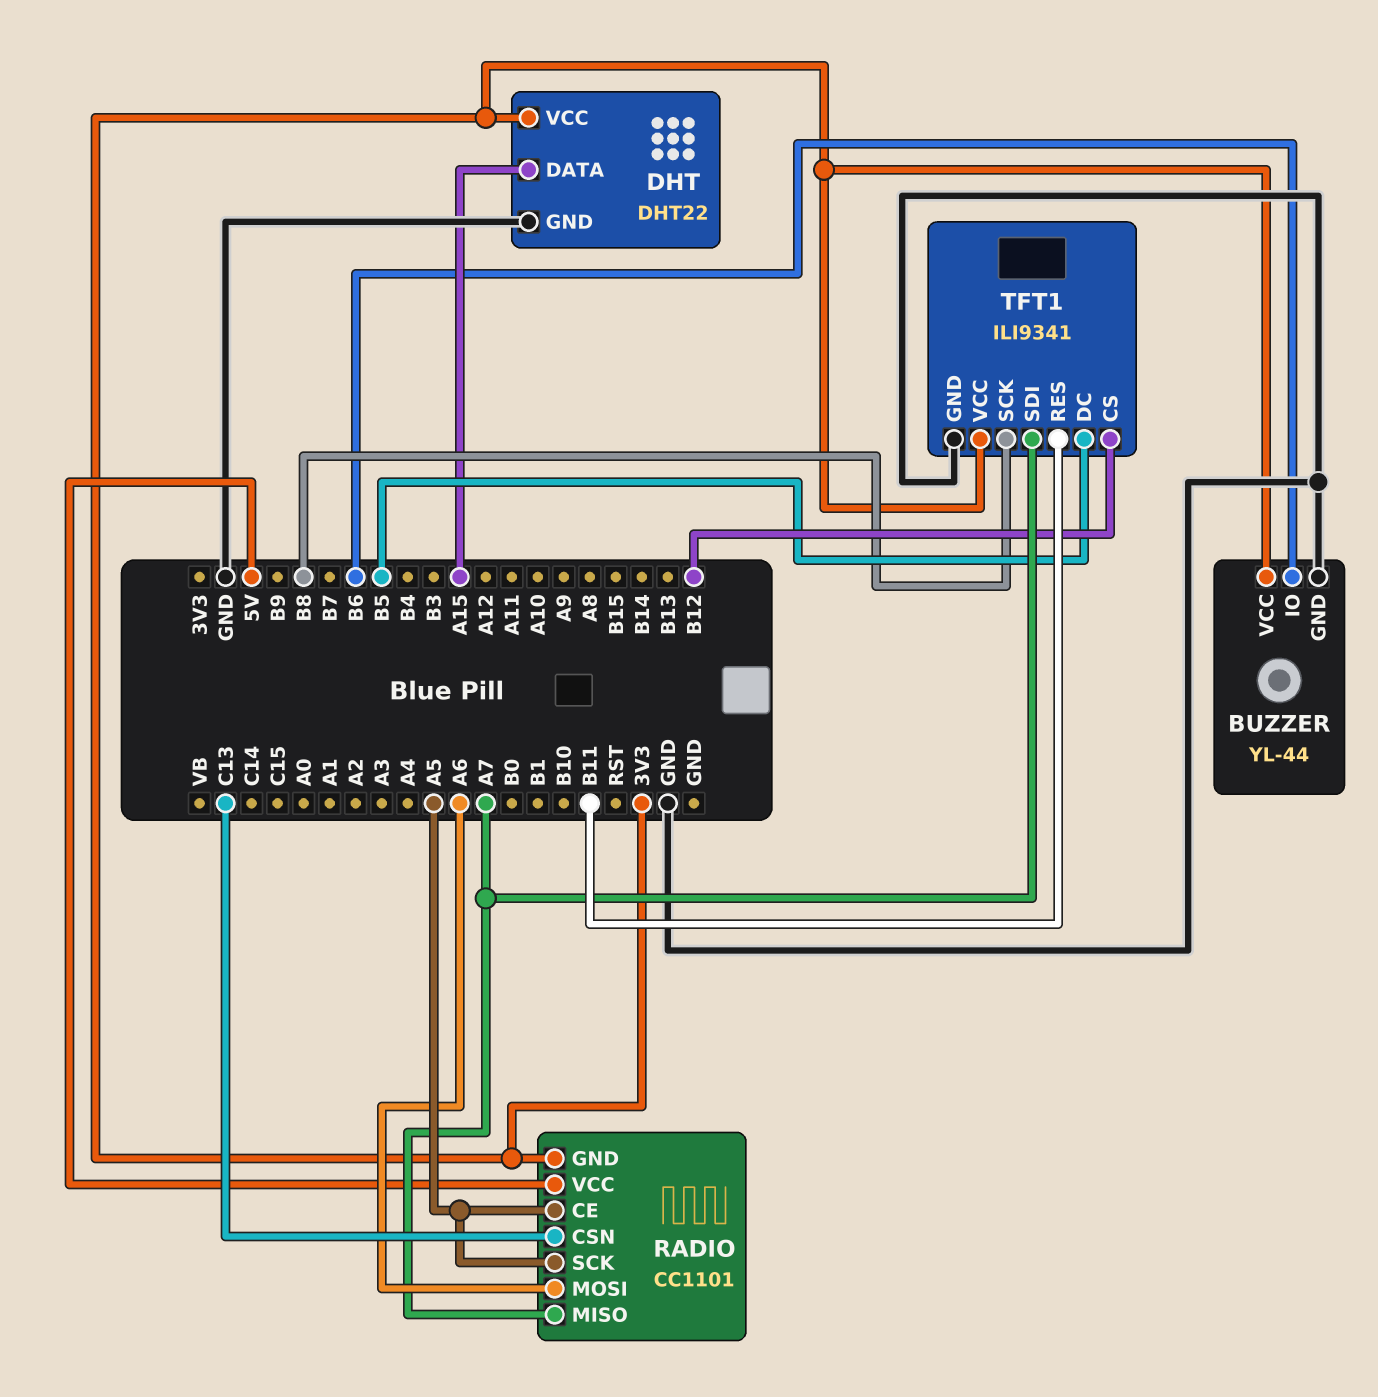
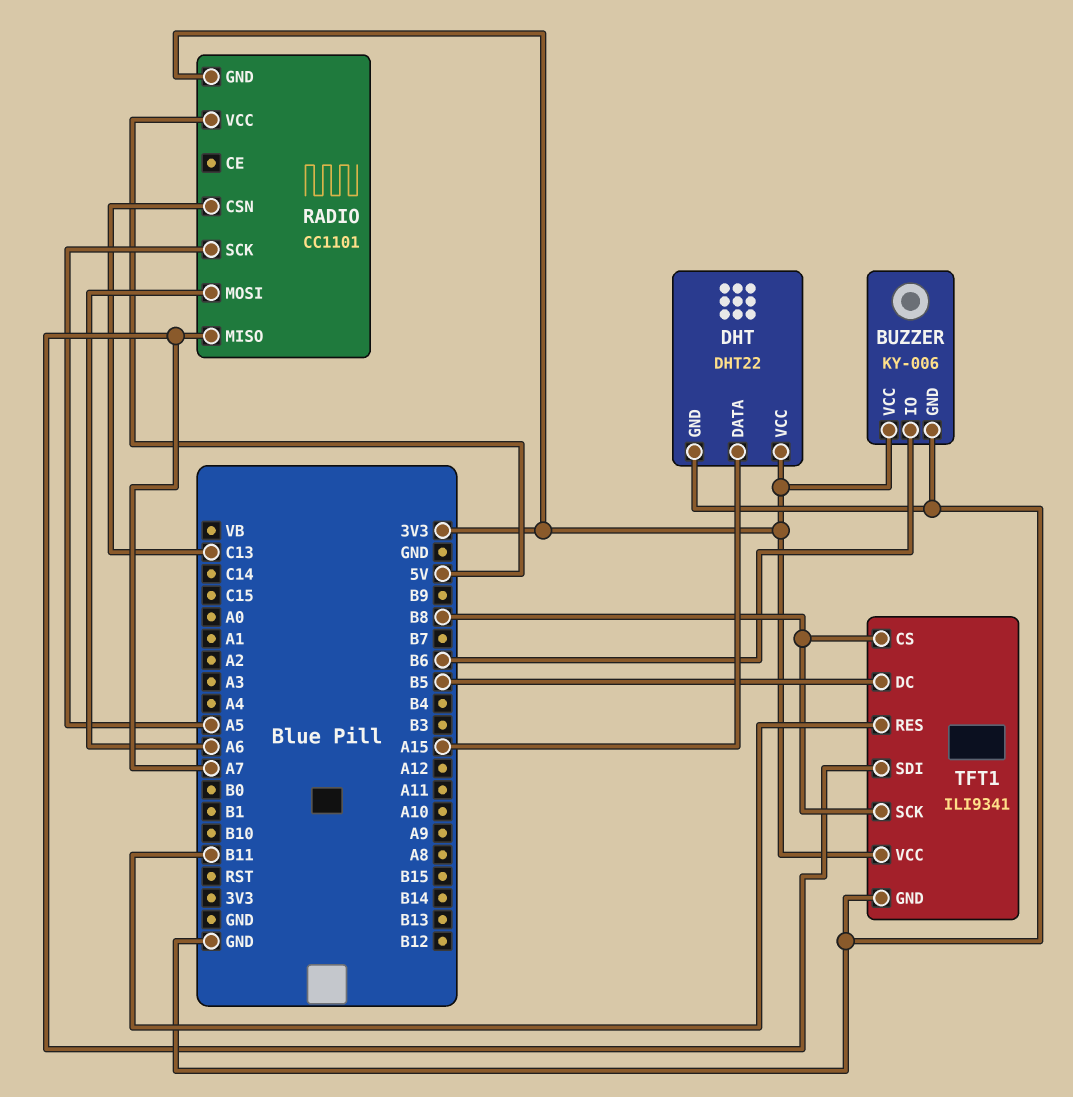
BUZZER: YL-44 -> KY-006
RADIO pin CE: A5 -> none
TFT1 pin CS: B12 -> B8

